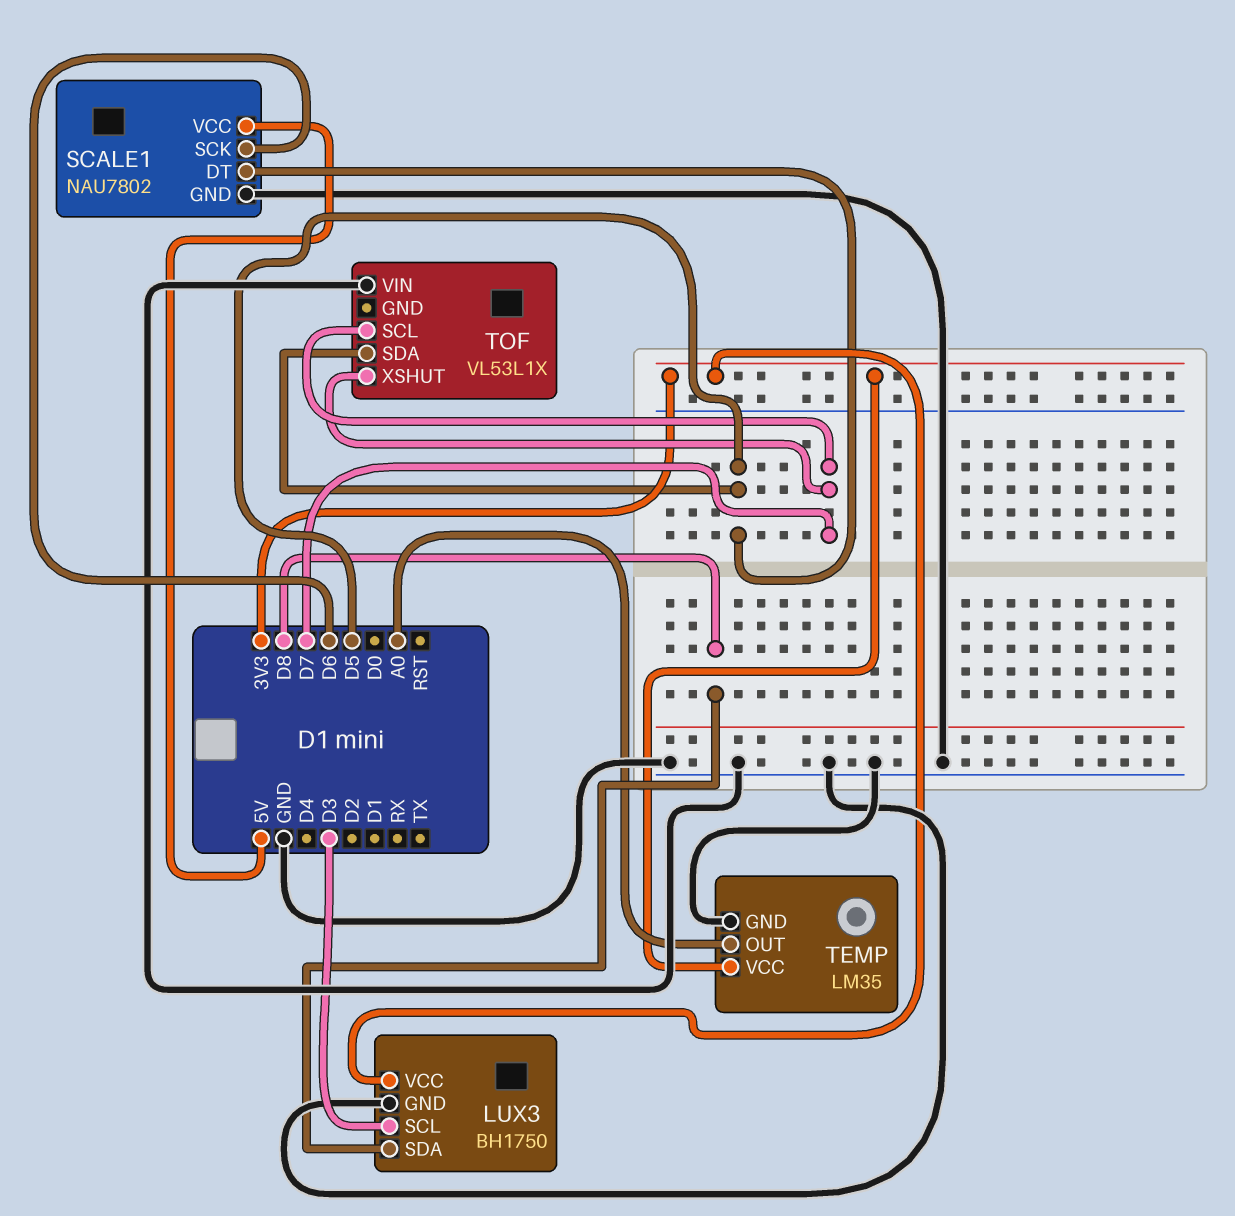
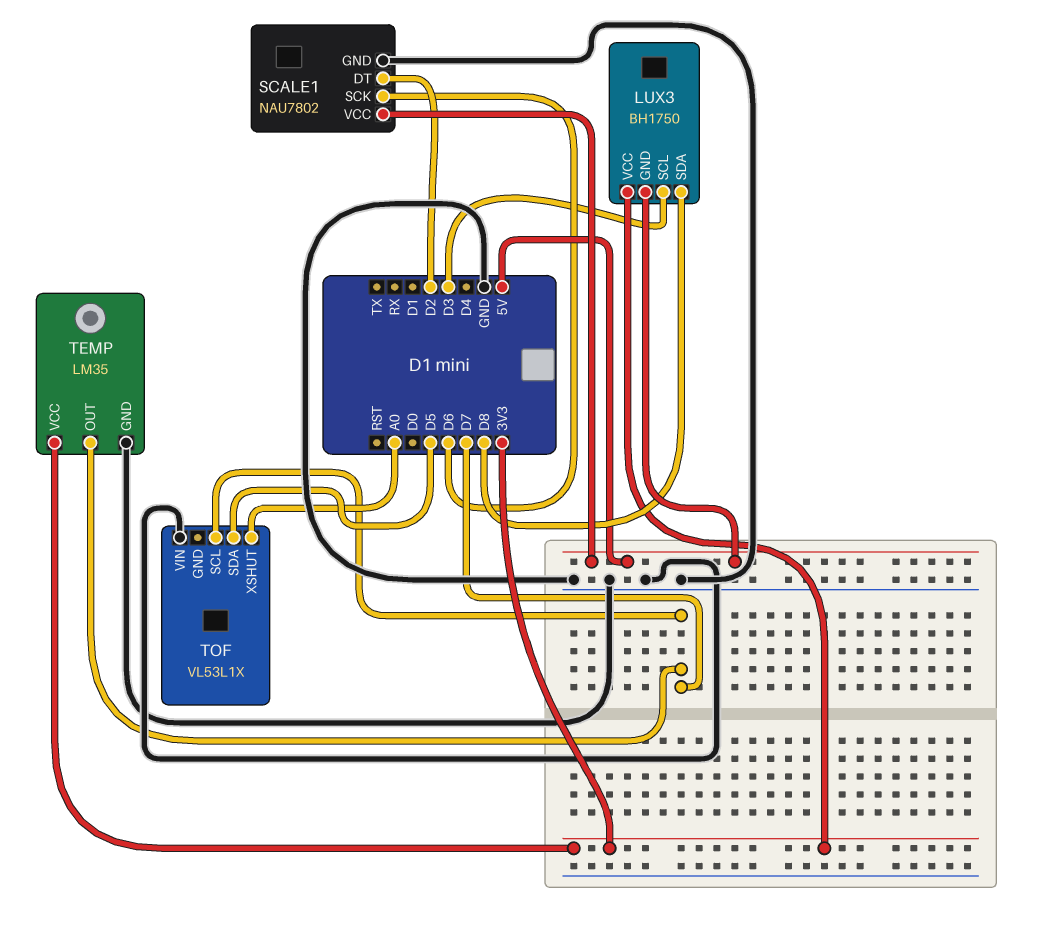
LUX3 pin GND: GND -> 5V
SCALE1 pin DT: D5 -> D2
TEMP pin OUT: A0 -> D7
TOF pin XSHUT: D7 -> A0

